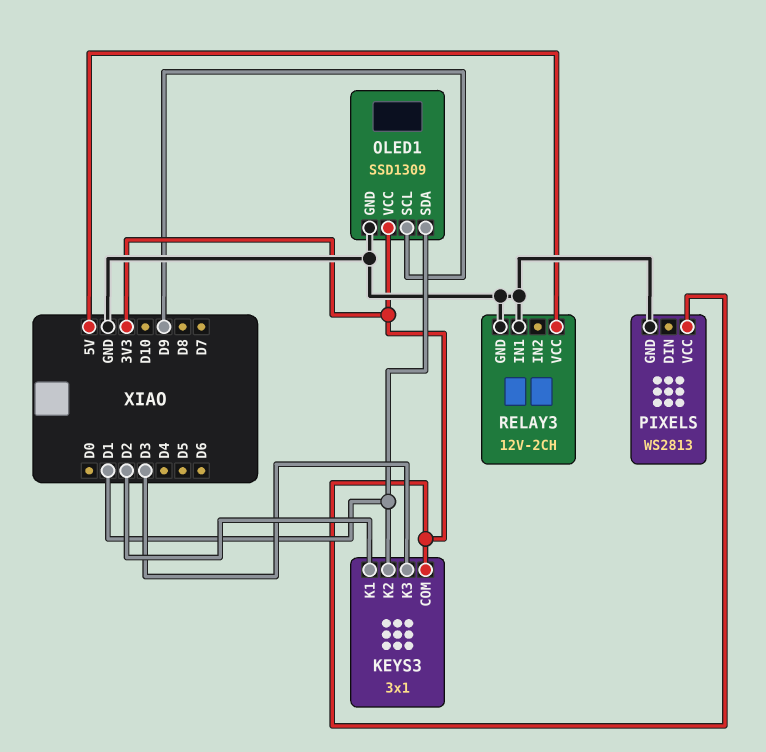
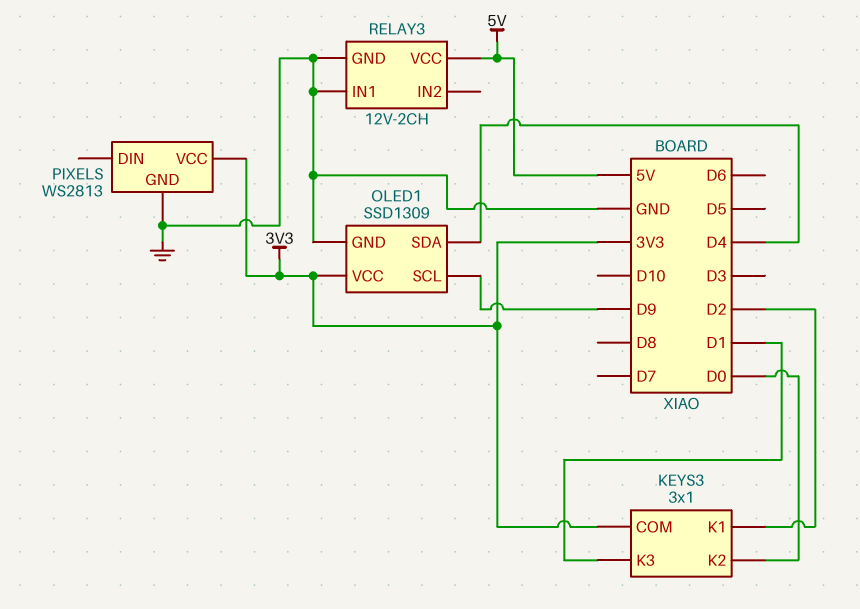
KEYS3 pin K2: D1 -> D0
KEYS3 pin K3: D3 -> D1
OLED1 pin SDA: D1 -> D4

